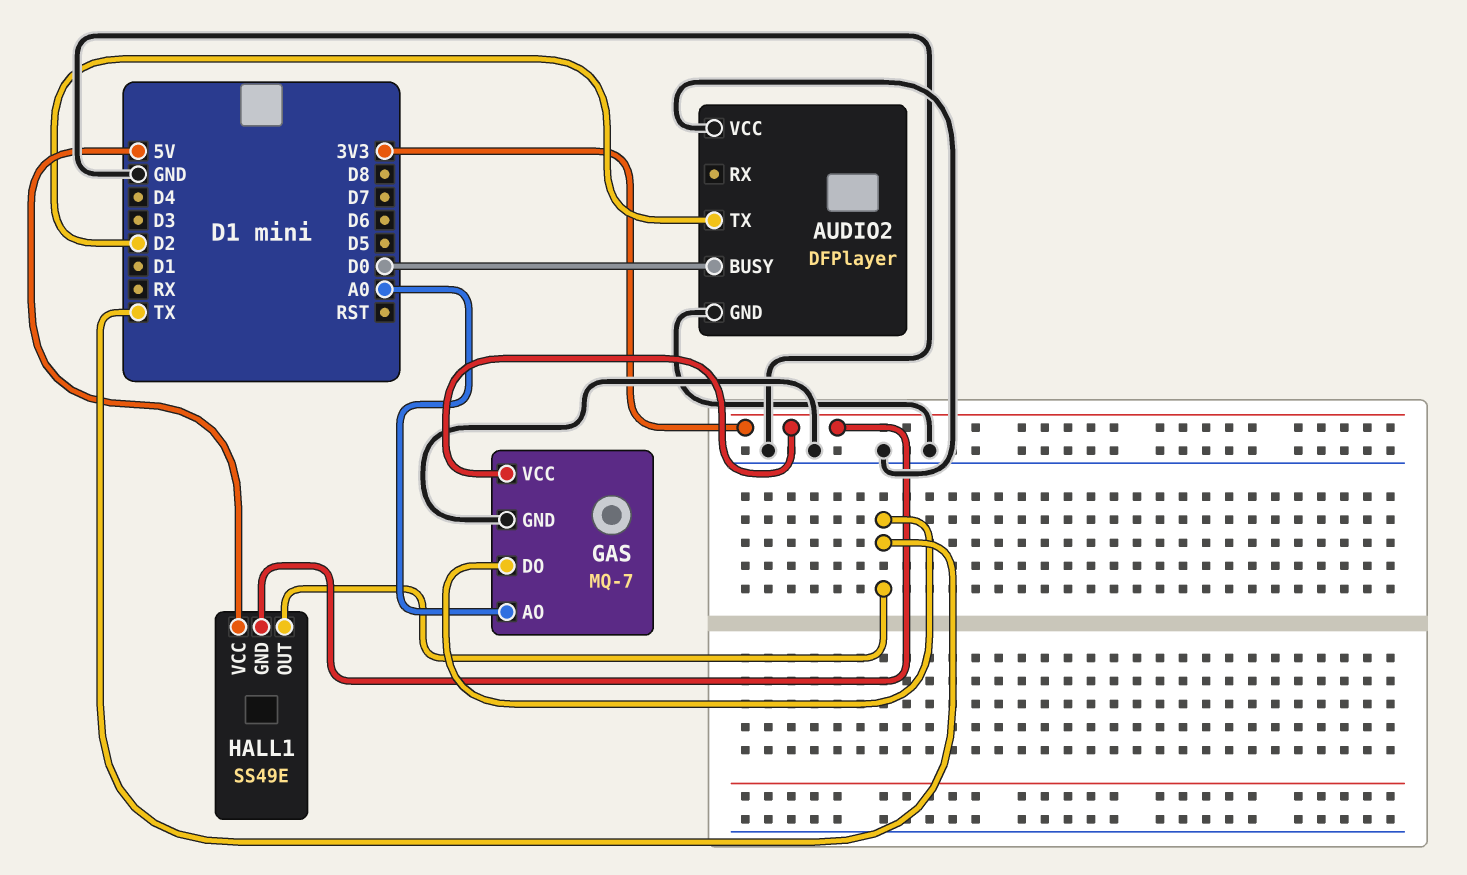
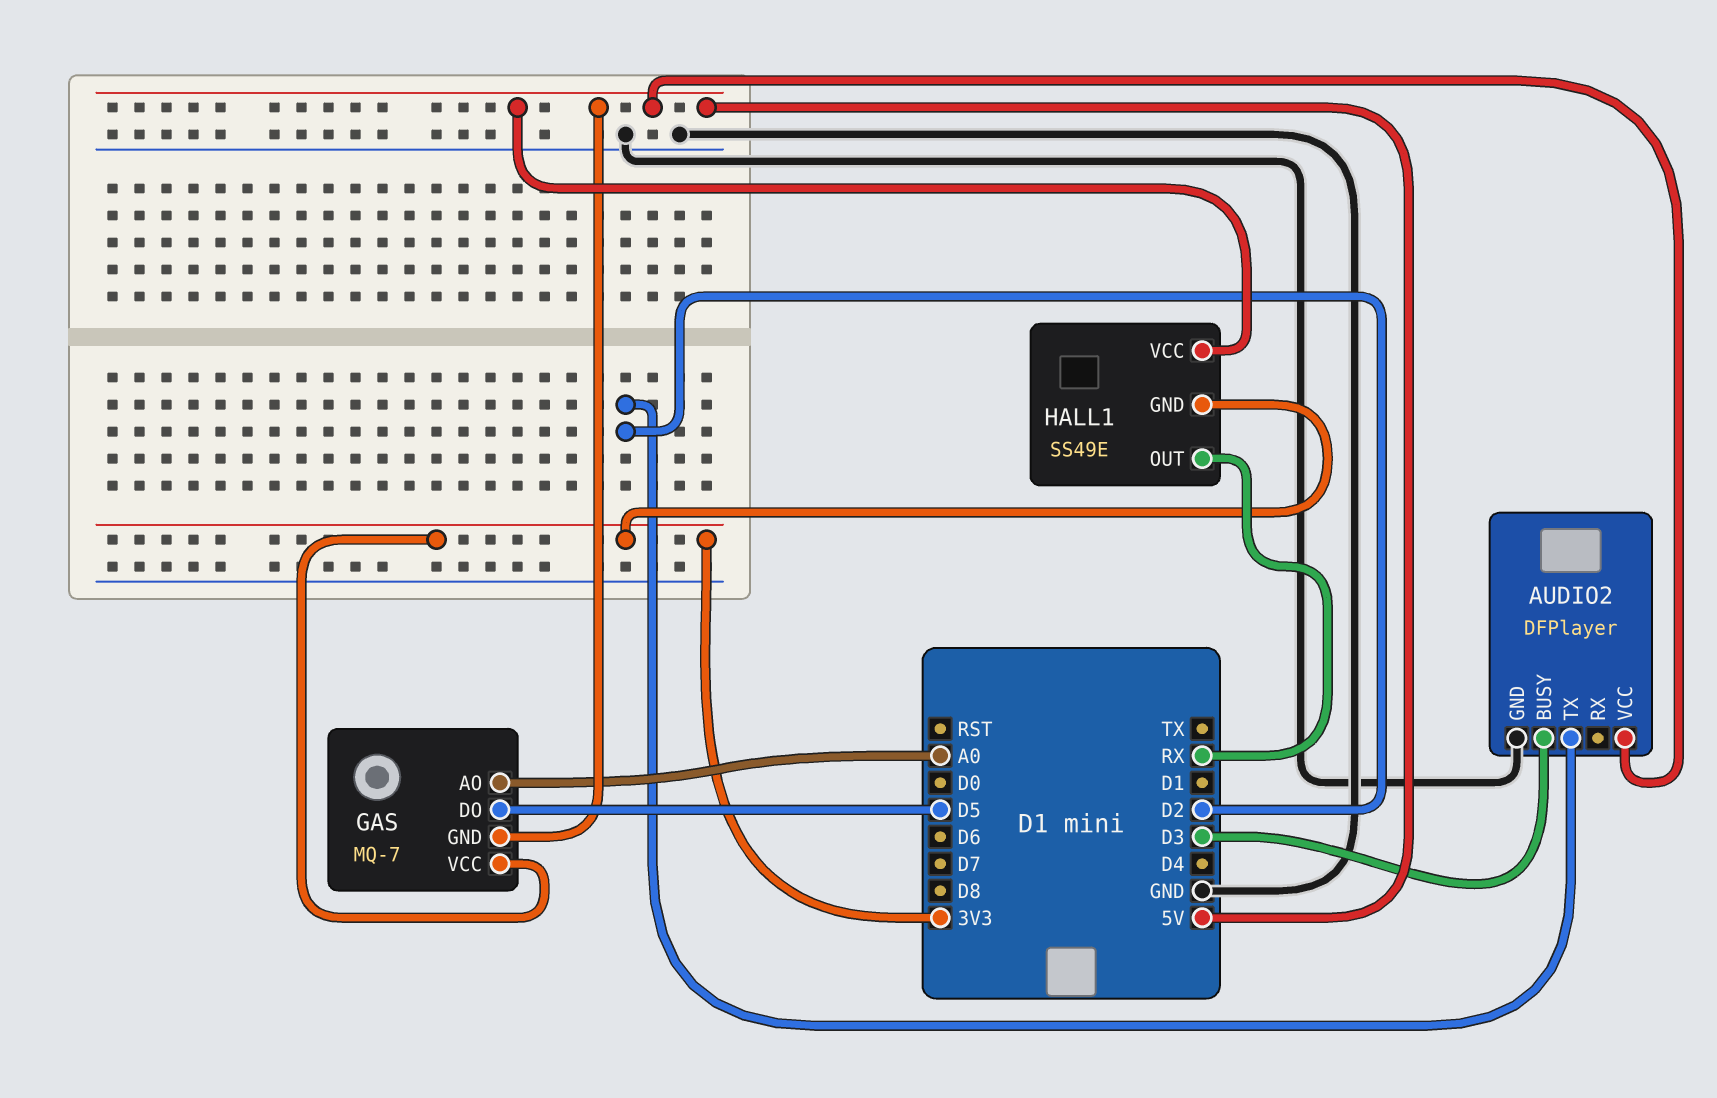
AUDIO2 pin BUSY: D0 -> D3
AUDIO2 pin VCC: GND -> 5V
GAS pin DO: TX -> D5
GAS pin GND: GND -> 5V
HALL1 pin OUT: TX -> RX

